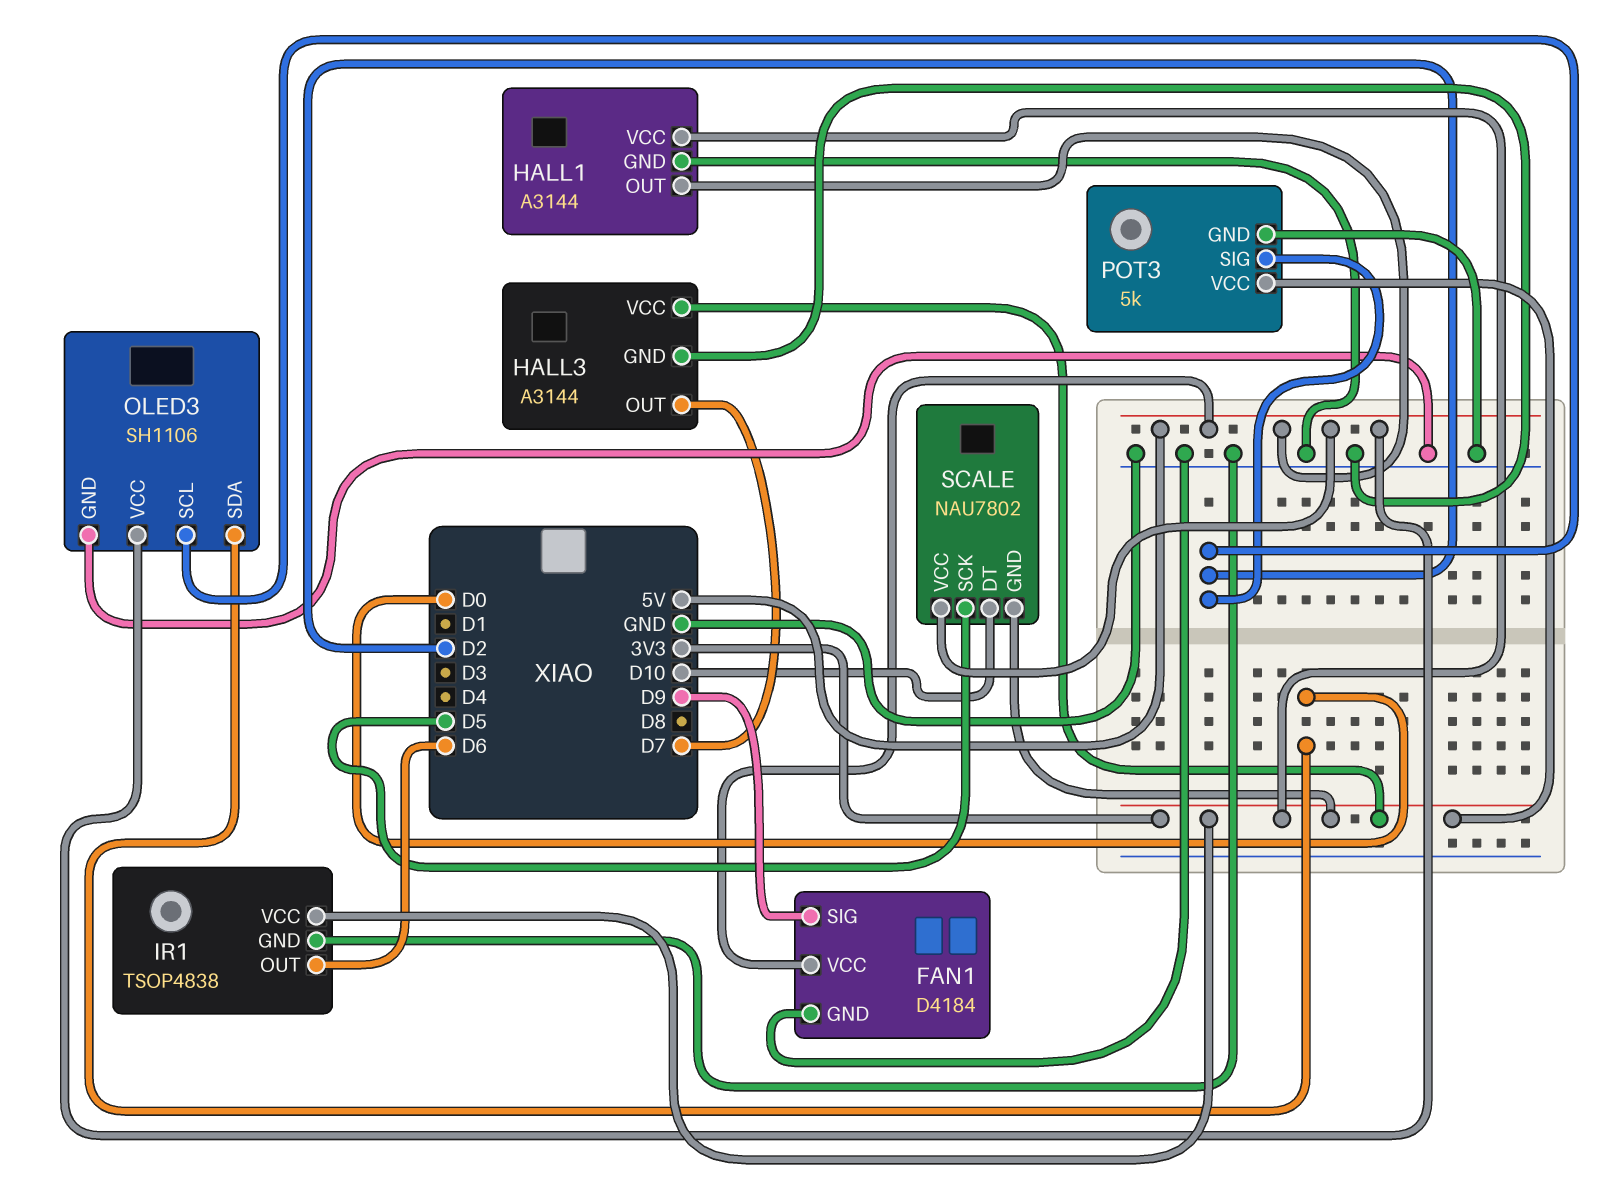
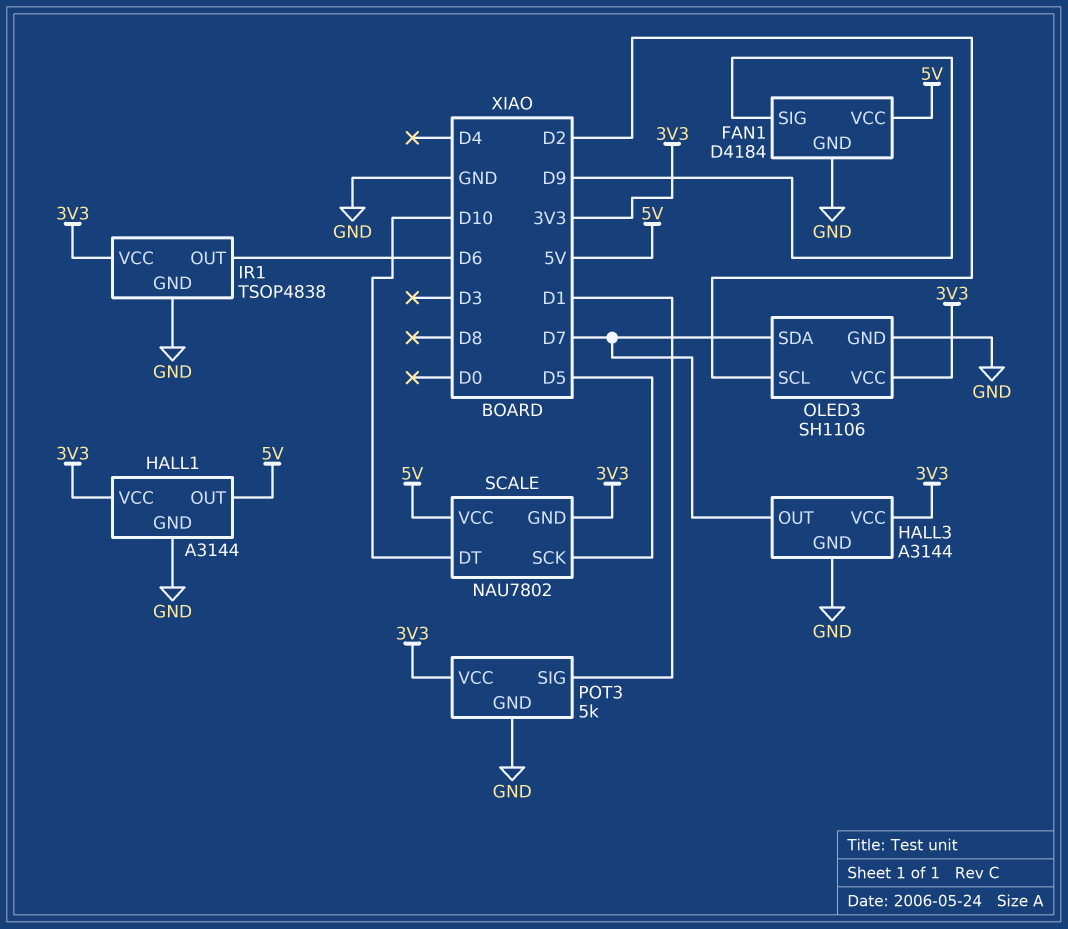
OLED3 pin SDA: D0 -> D7
OLED3 pin VCC: 5V -> 3V3
POT3 pin SIG: D2 -> D1

